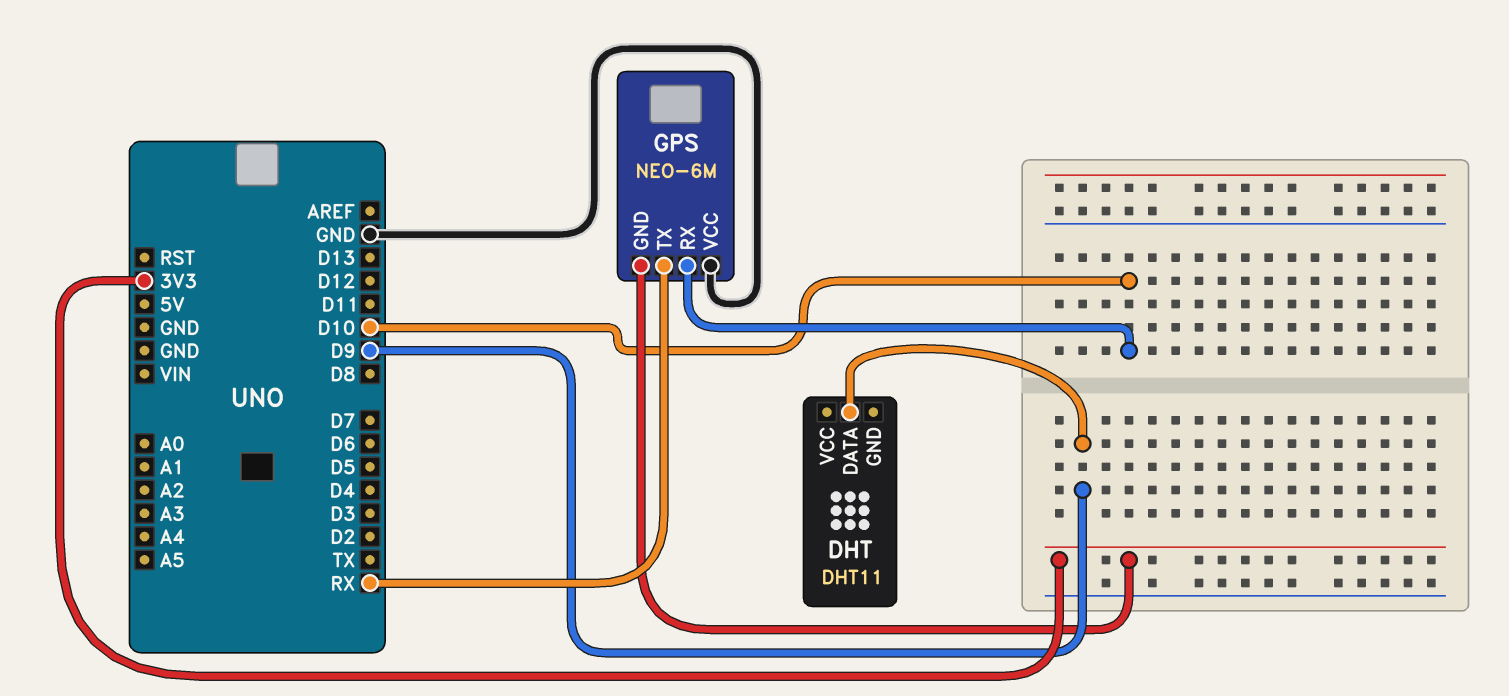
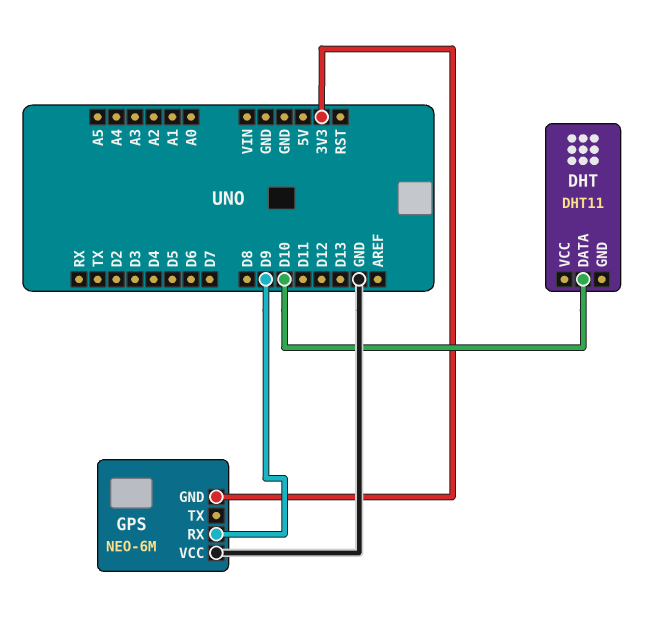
DHT pin DATA: D9 -> D10
GPS pin RX: D10 -> D9
GPS pin TX: RX -> none

